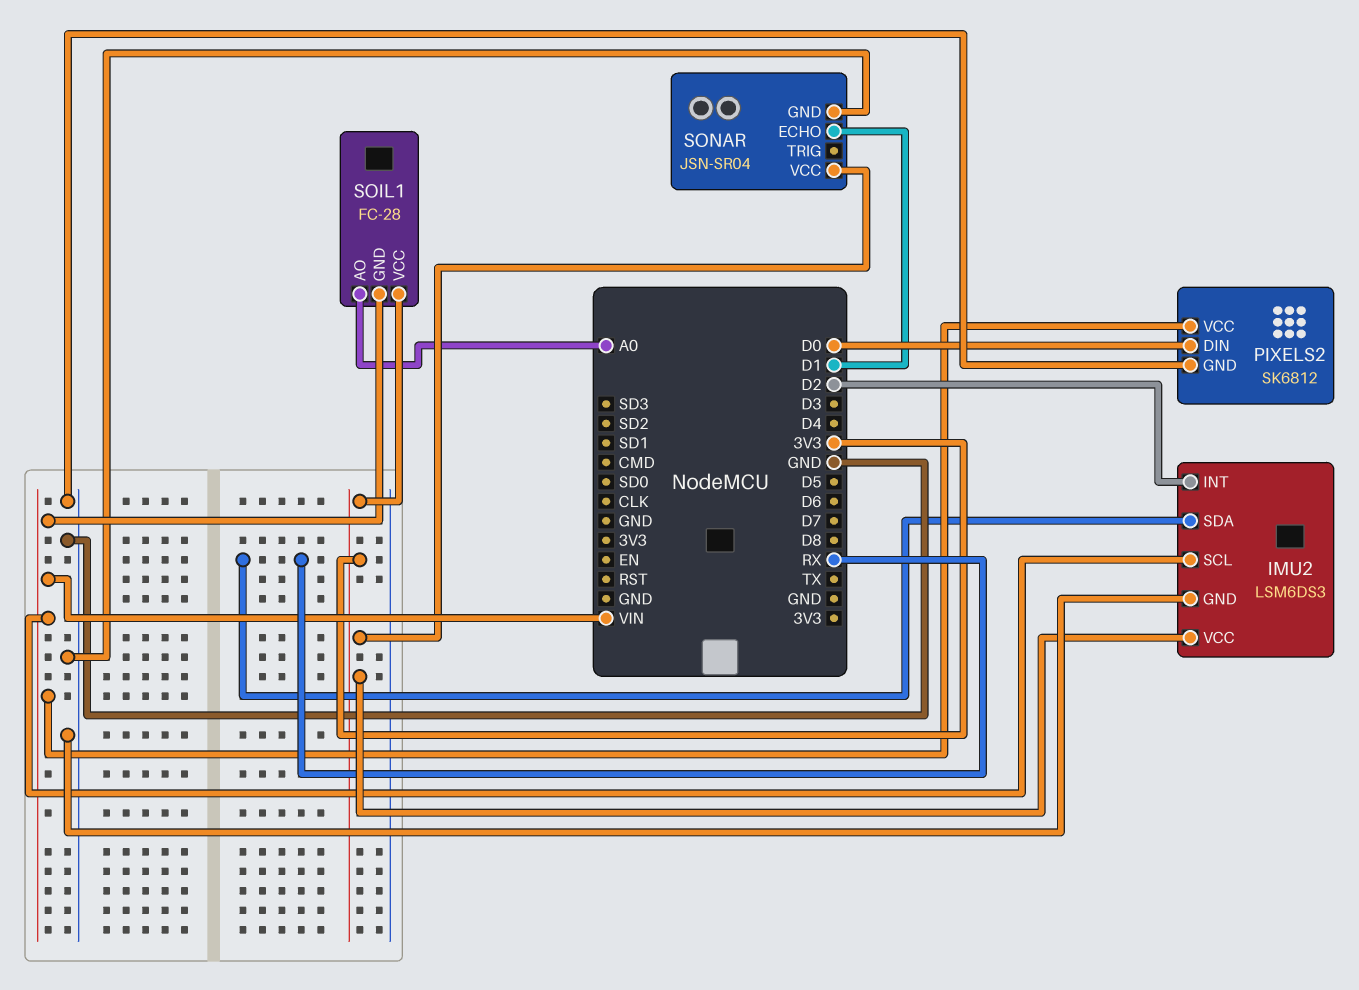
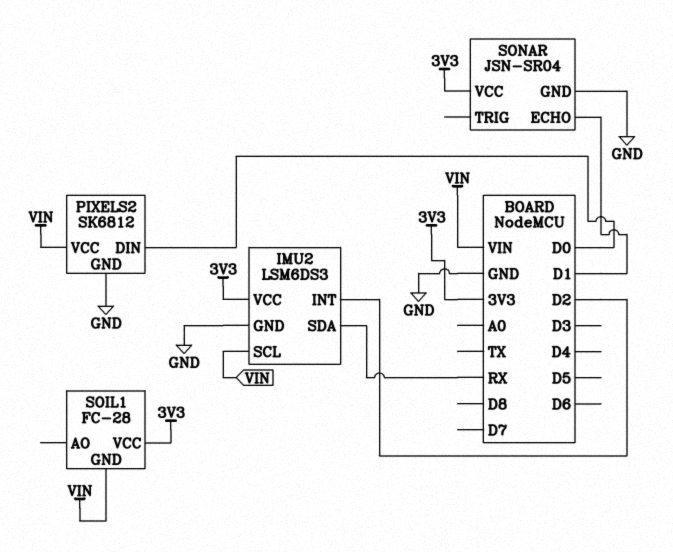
SOIL1 pin AO: A0 -> none

